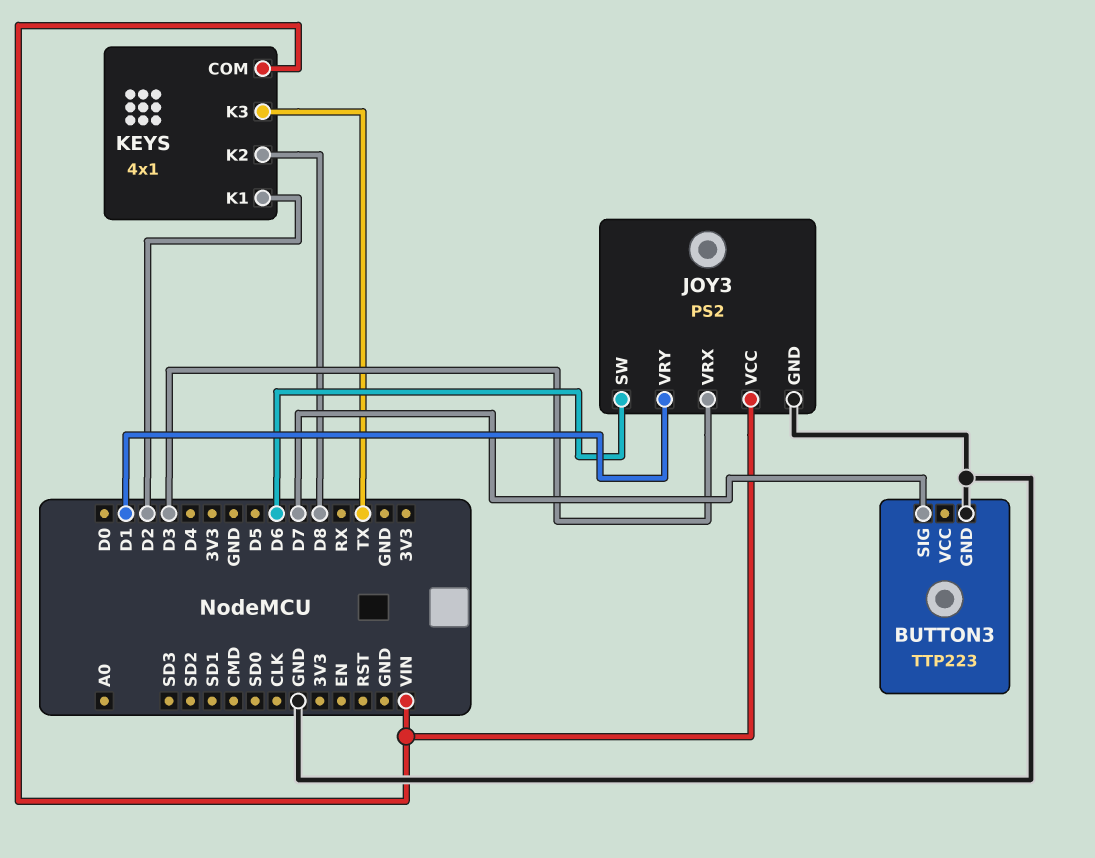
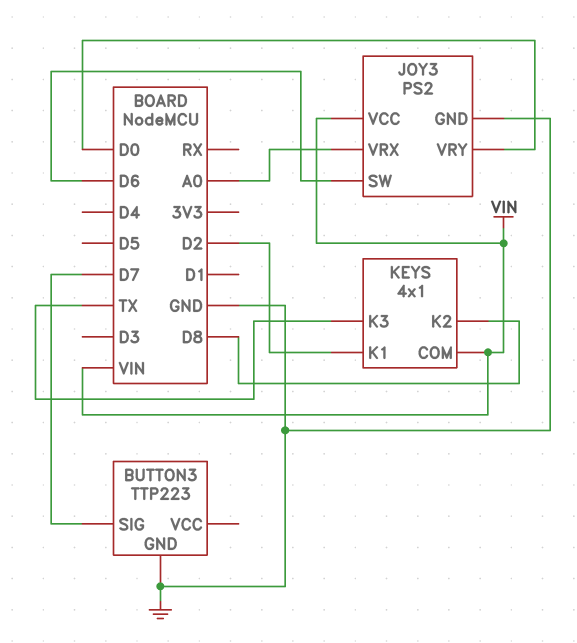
JOY3 pin VRX: D3 -> A0
JOY3 pin VRY: D1 -> D0

